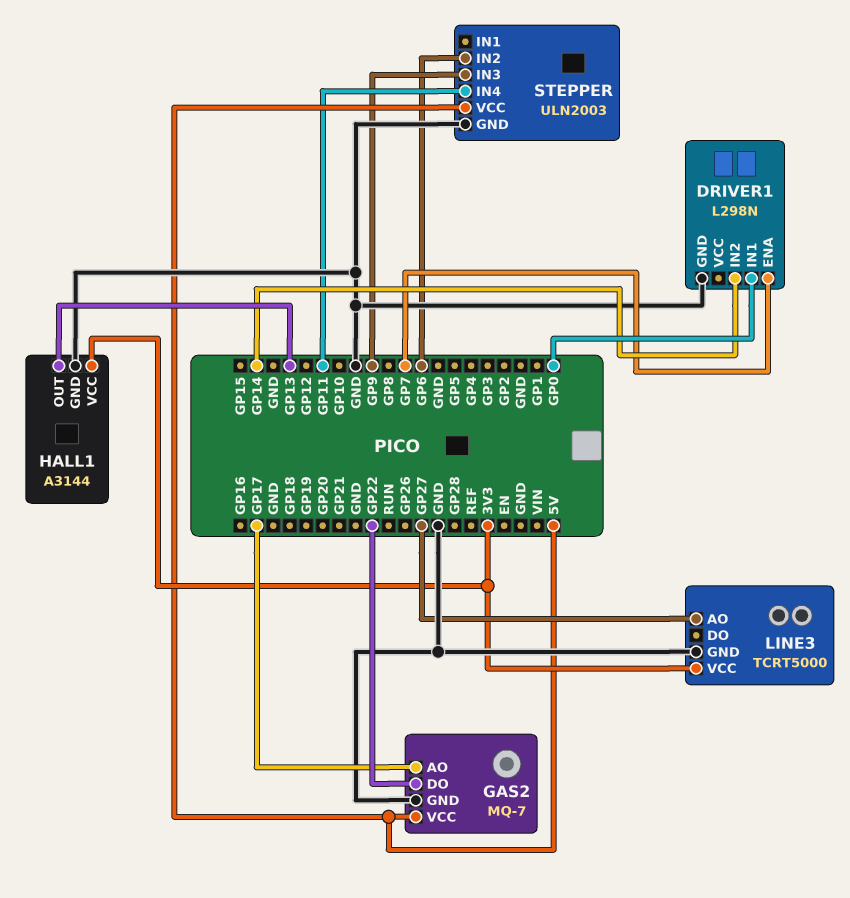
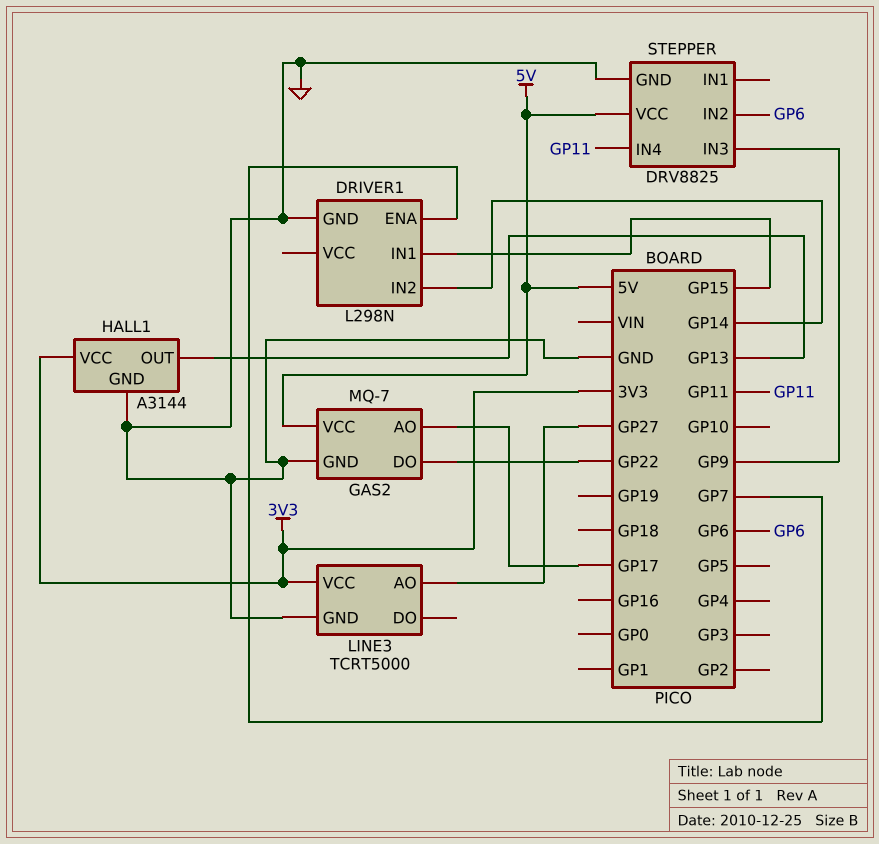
DRIVER1 pin IN1: GP0 -> GP15
STEPPER: ULN2003 -> DRV8825

